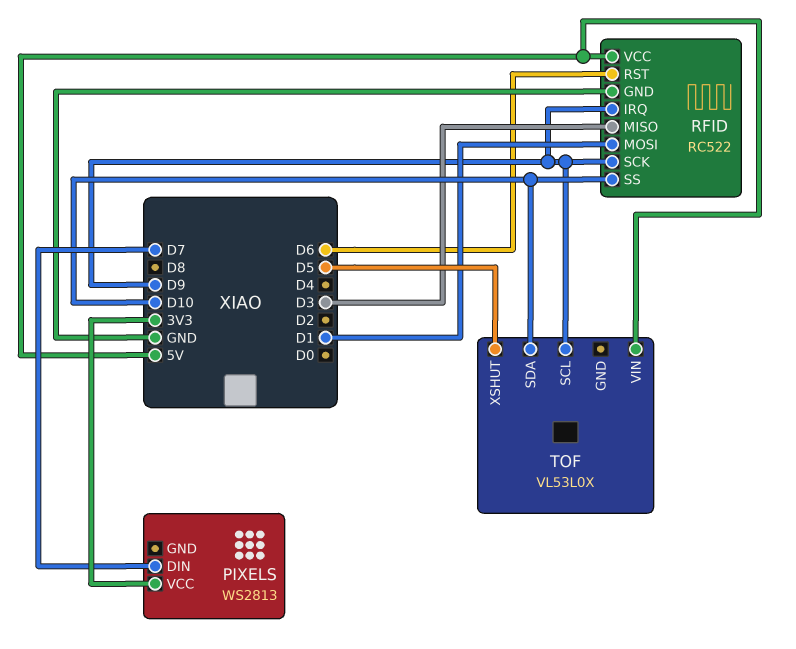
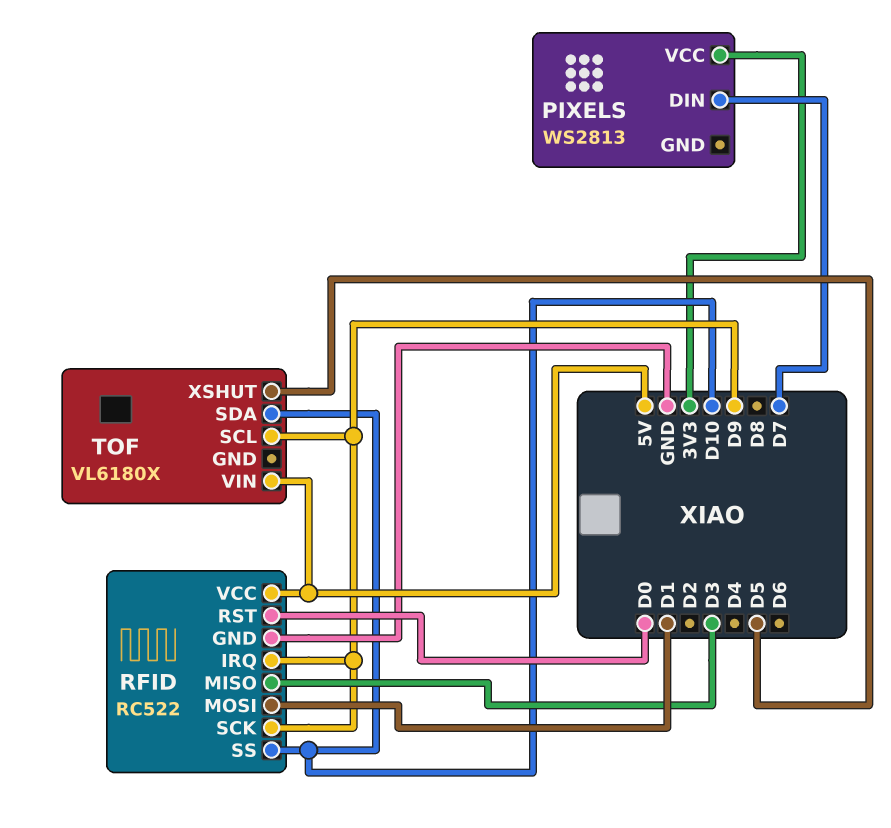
RFID pin RST: D6 -> D0
TOF: VL53L0X -> VL6180X

